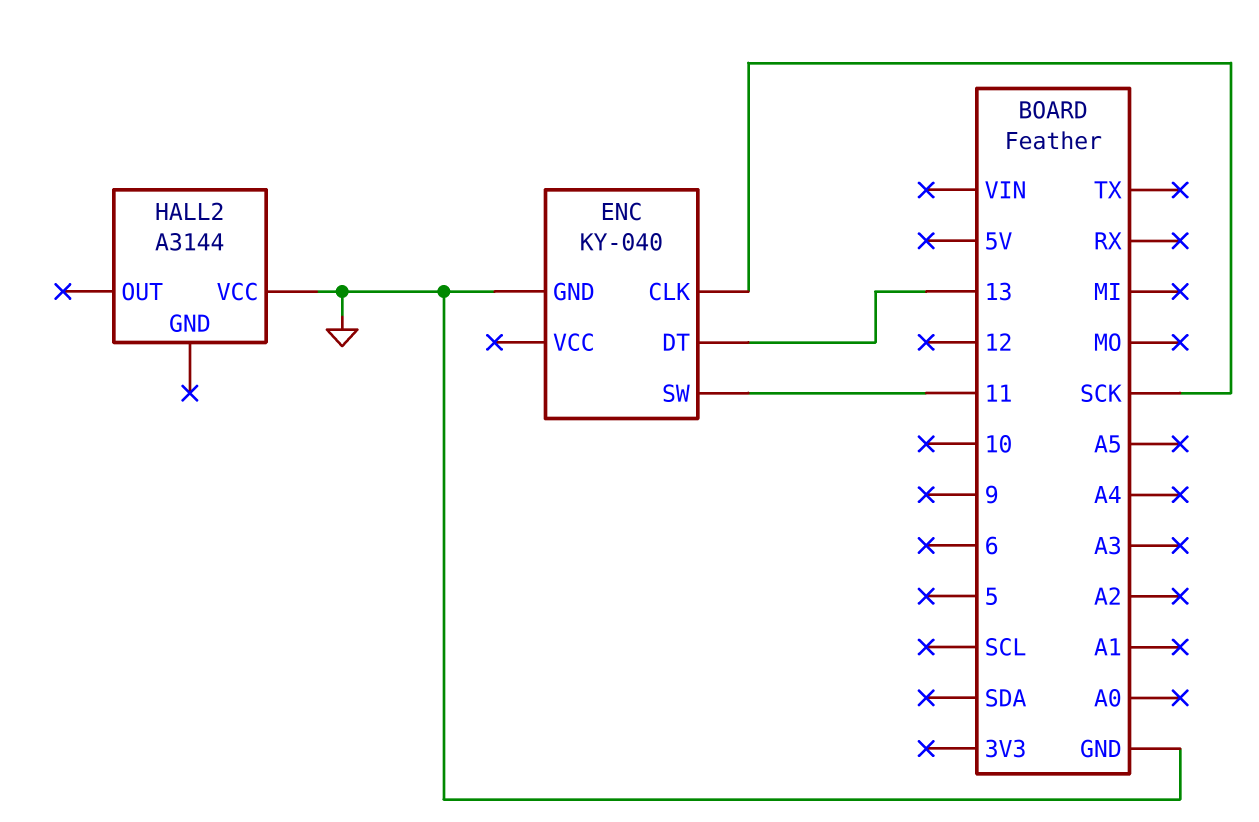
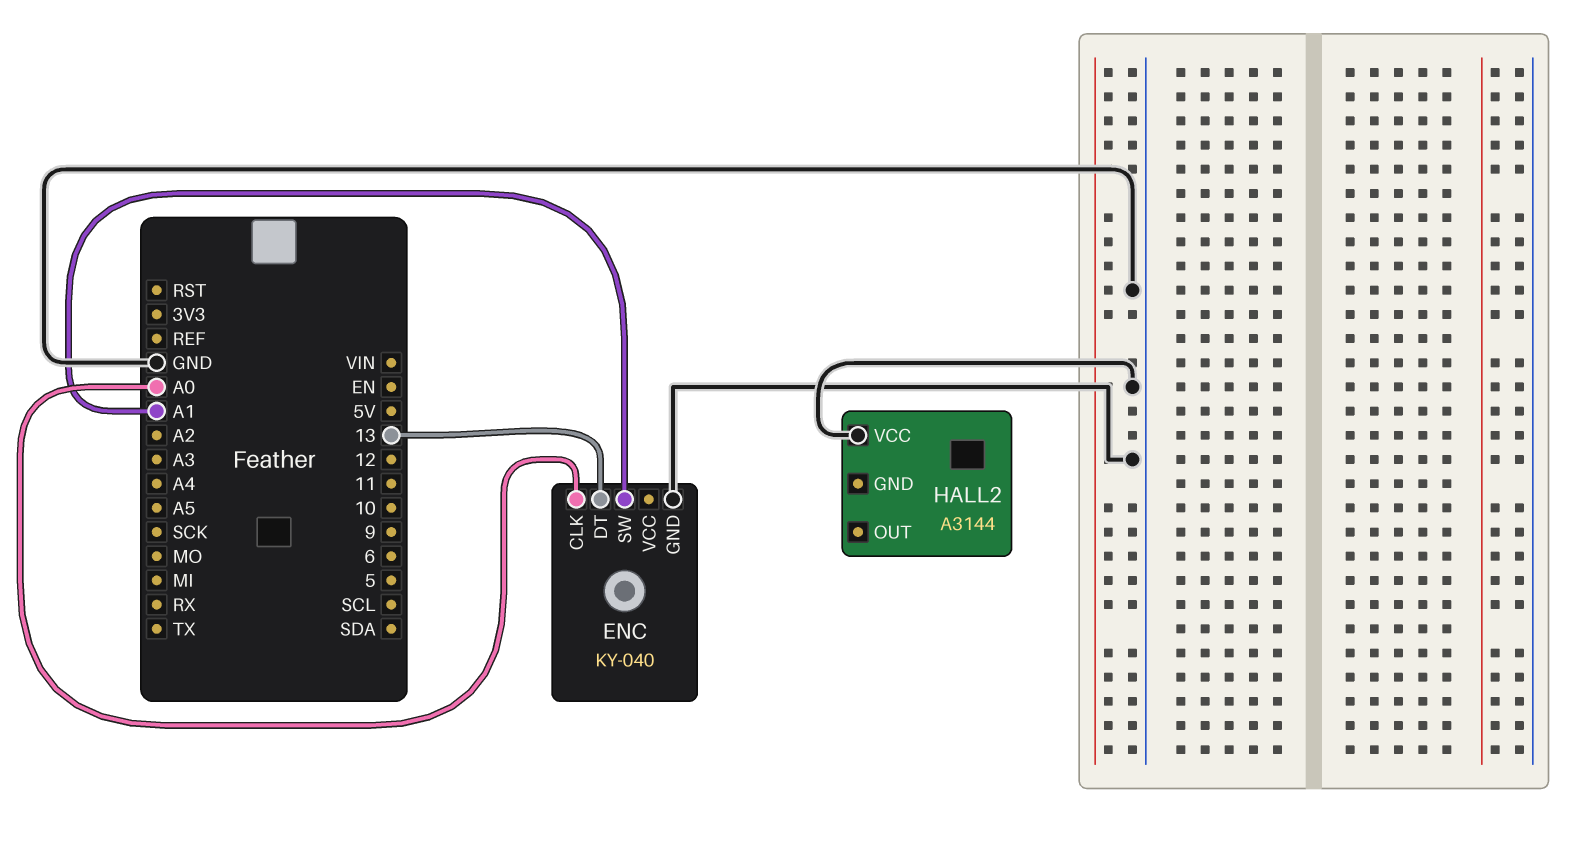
ENC pin CLK: SCK -> A0
ENC pin SW: 11 -> A1

